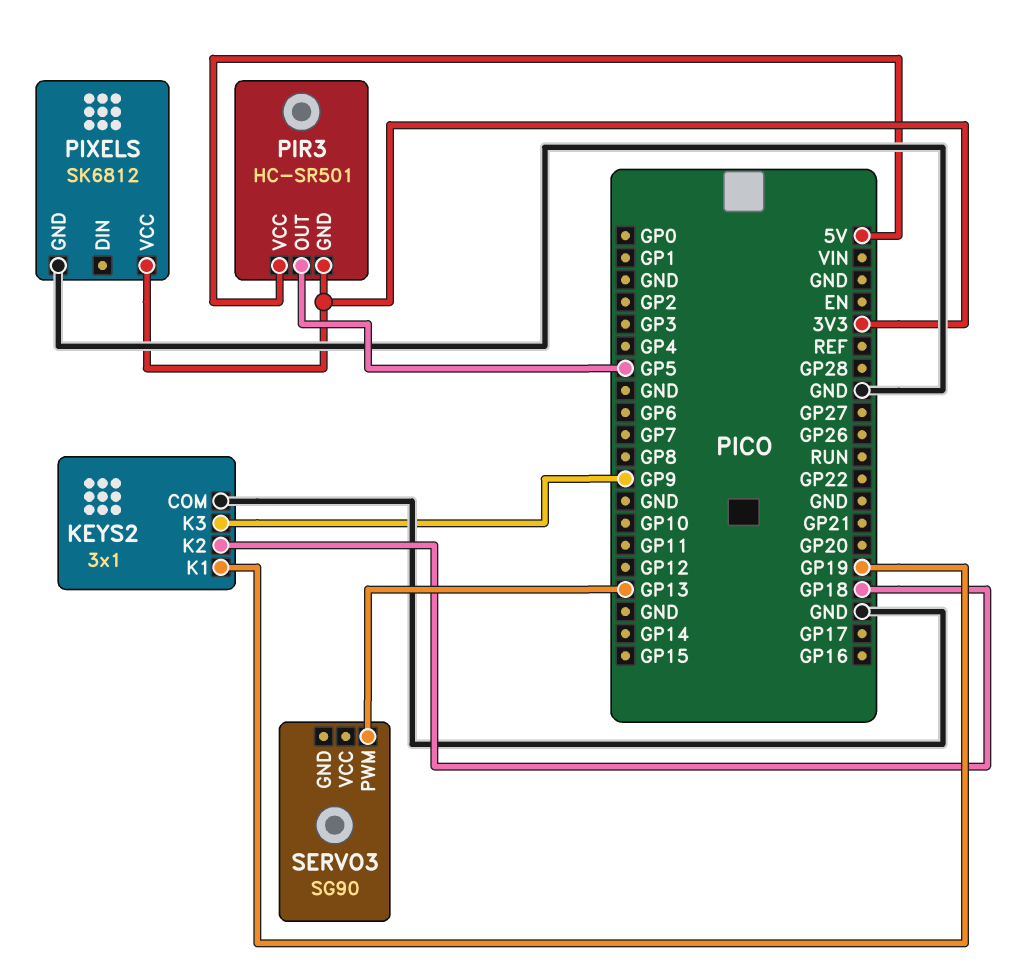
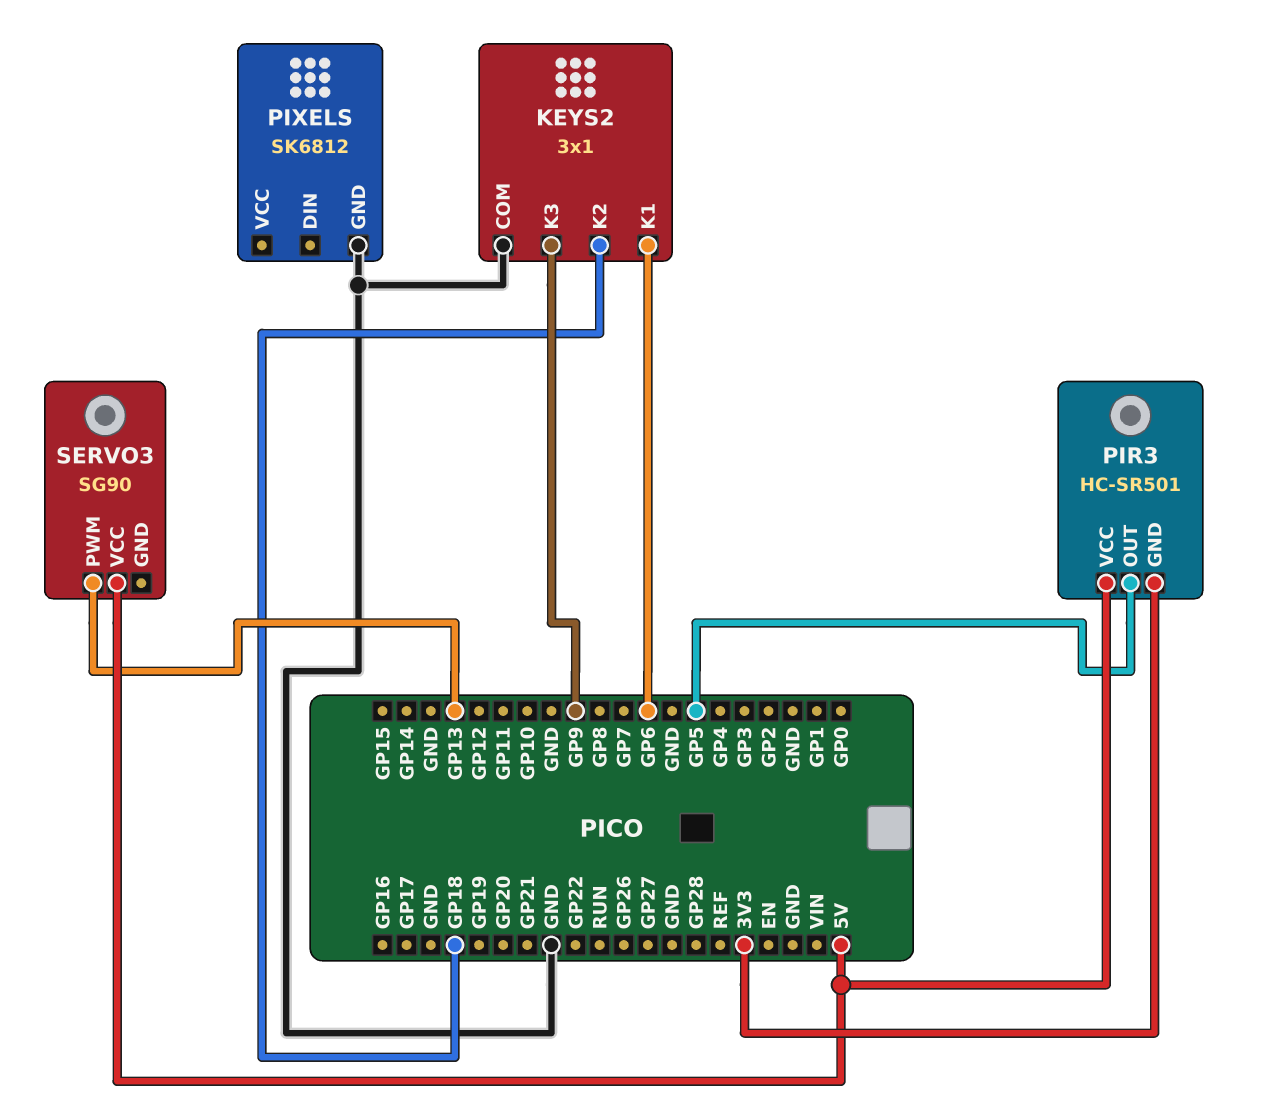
KEYS2 pin K1: GP19 -> GP6
PIXELS pin VCC: 3V3 -> none
SERVO3 pin VCC: none -> 5V

